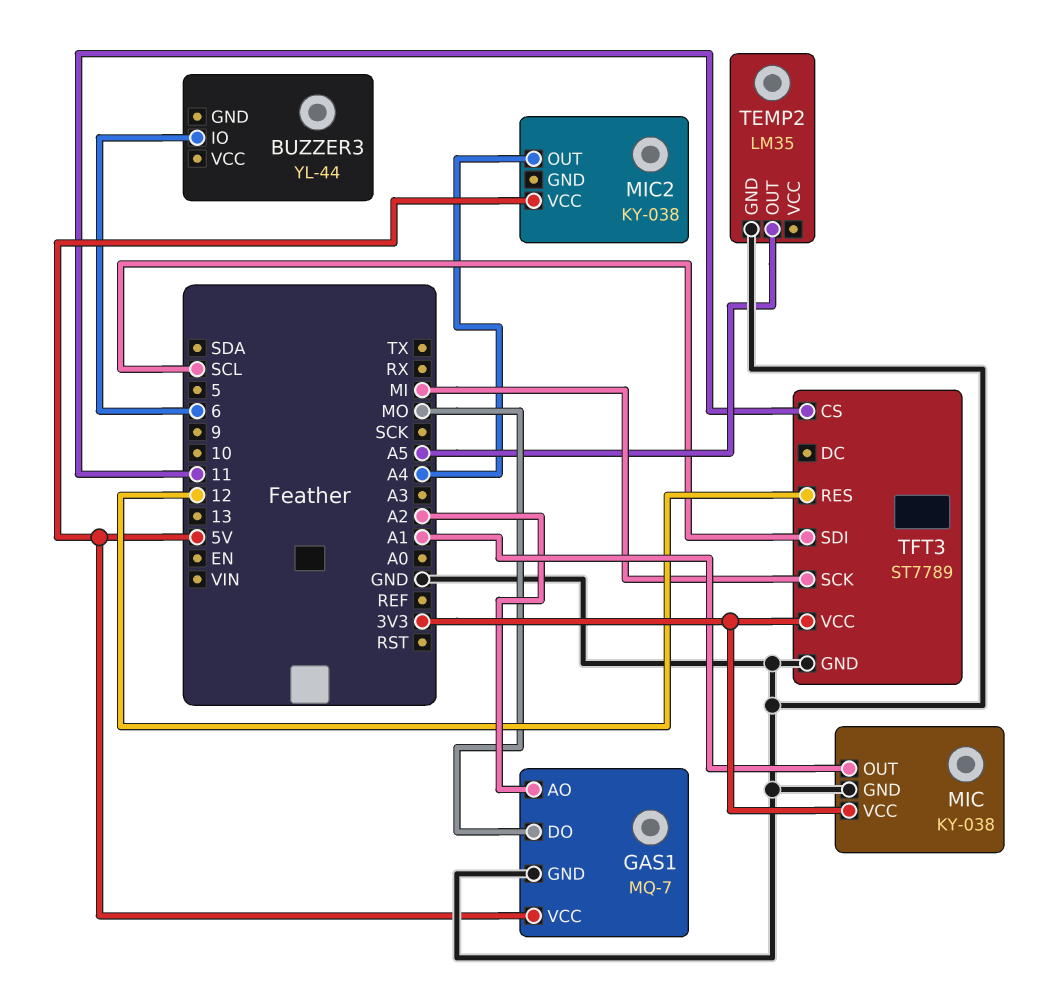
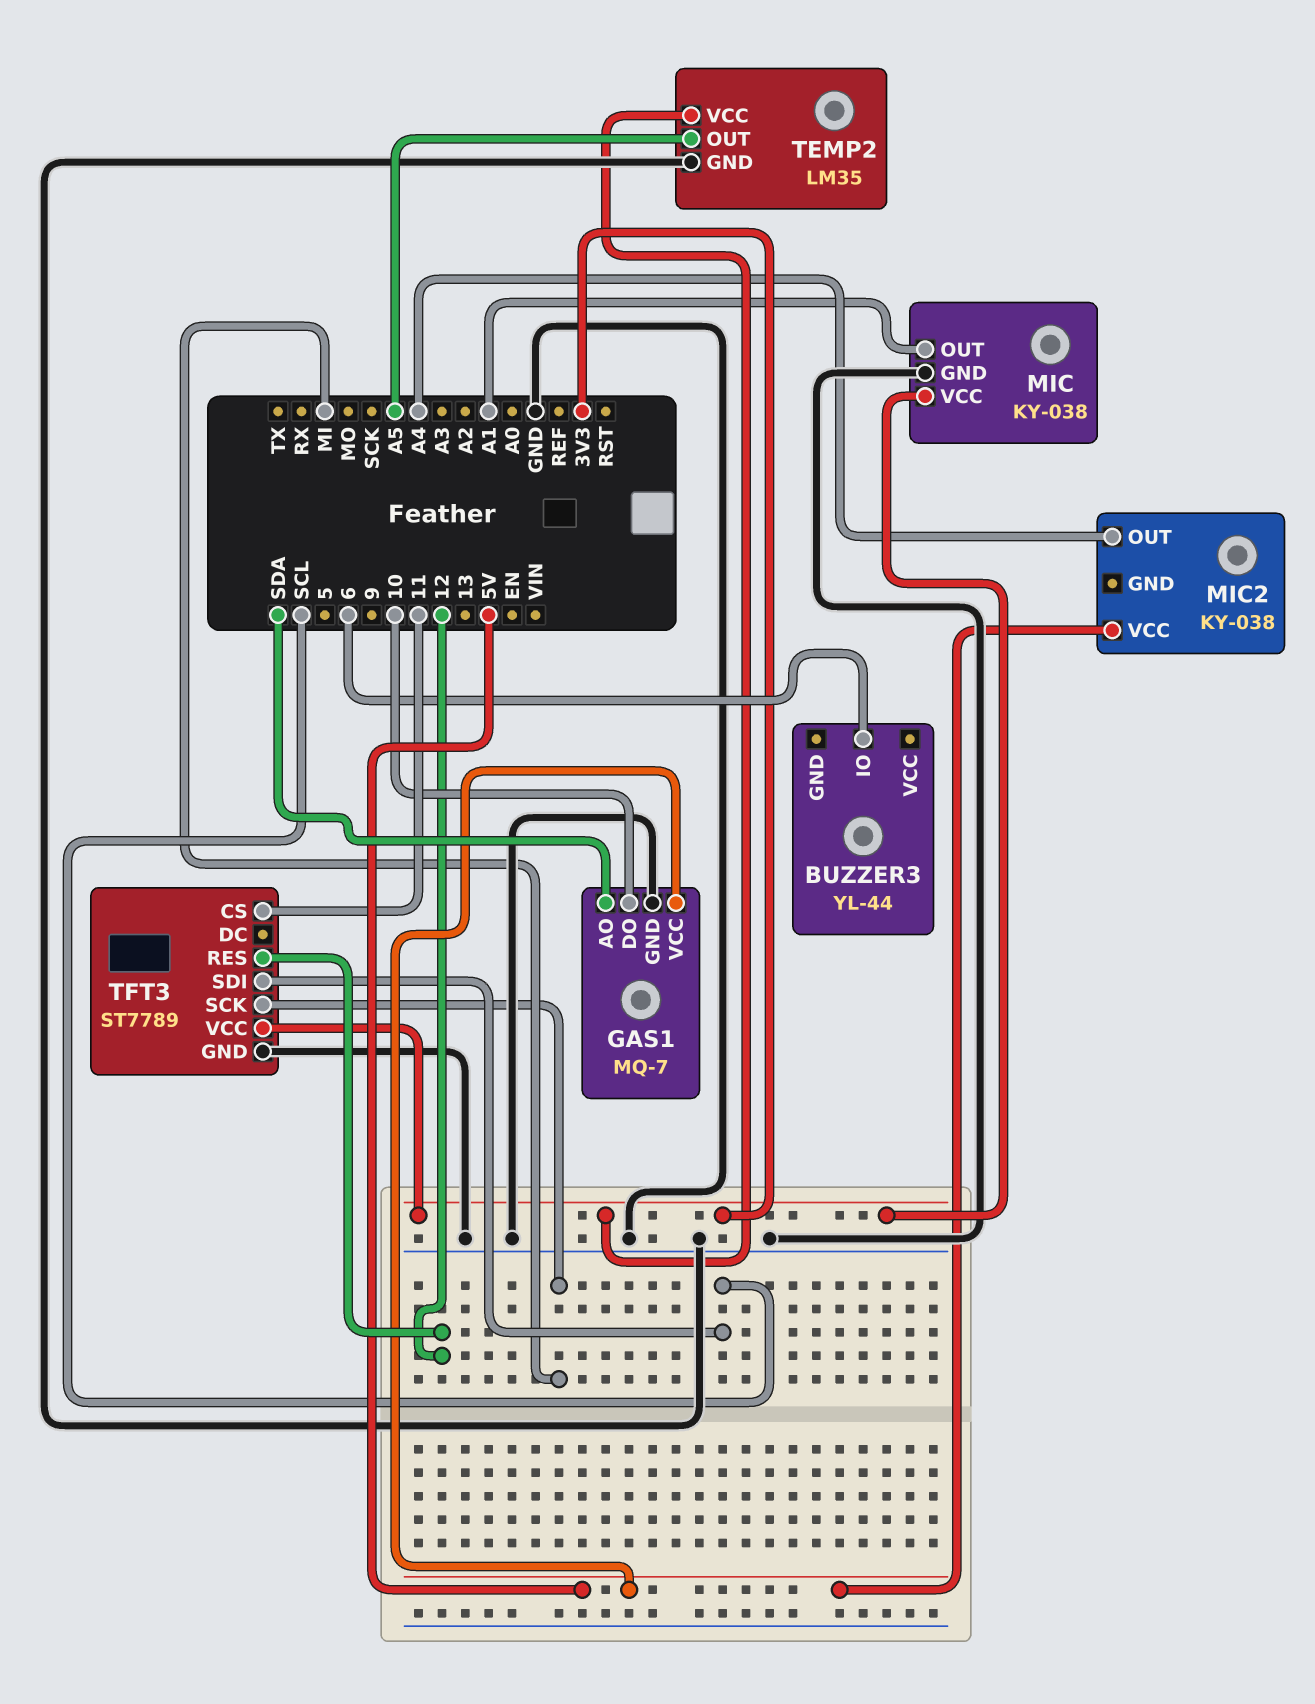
GAS1 pin AO: A2 -> SDA
GAS1 pin DO: MO -> 10
TEMP2 pin VCC: none -> 3V3

